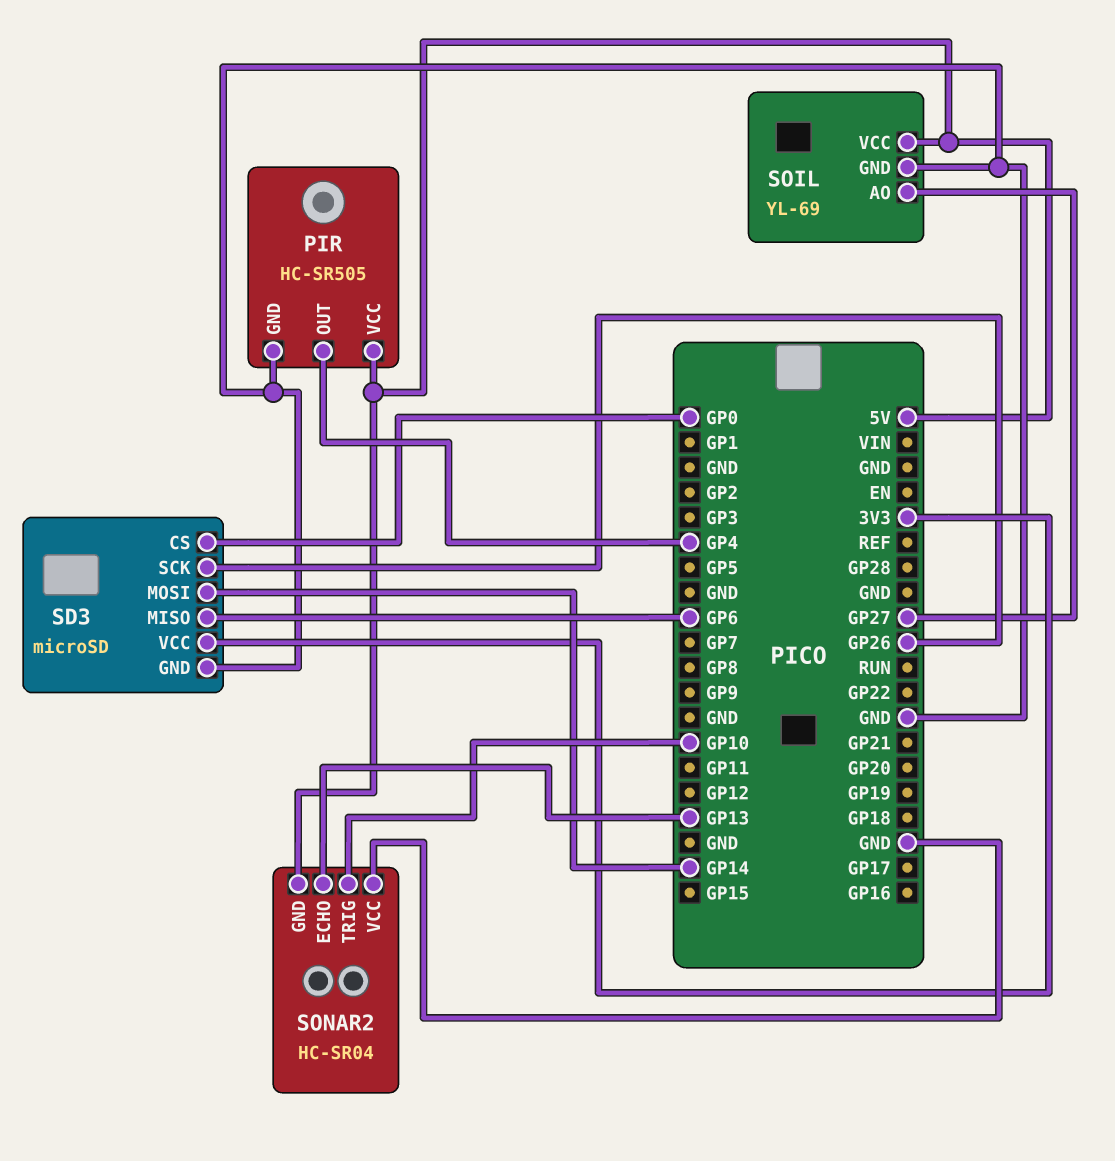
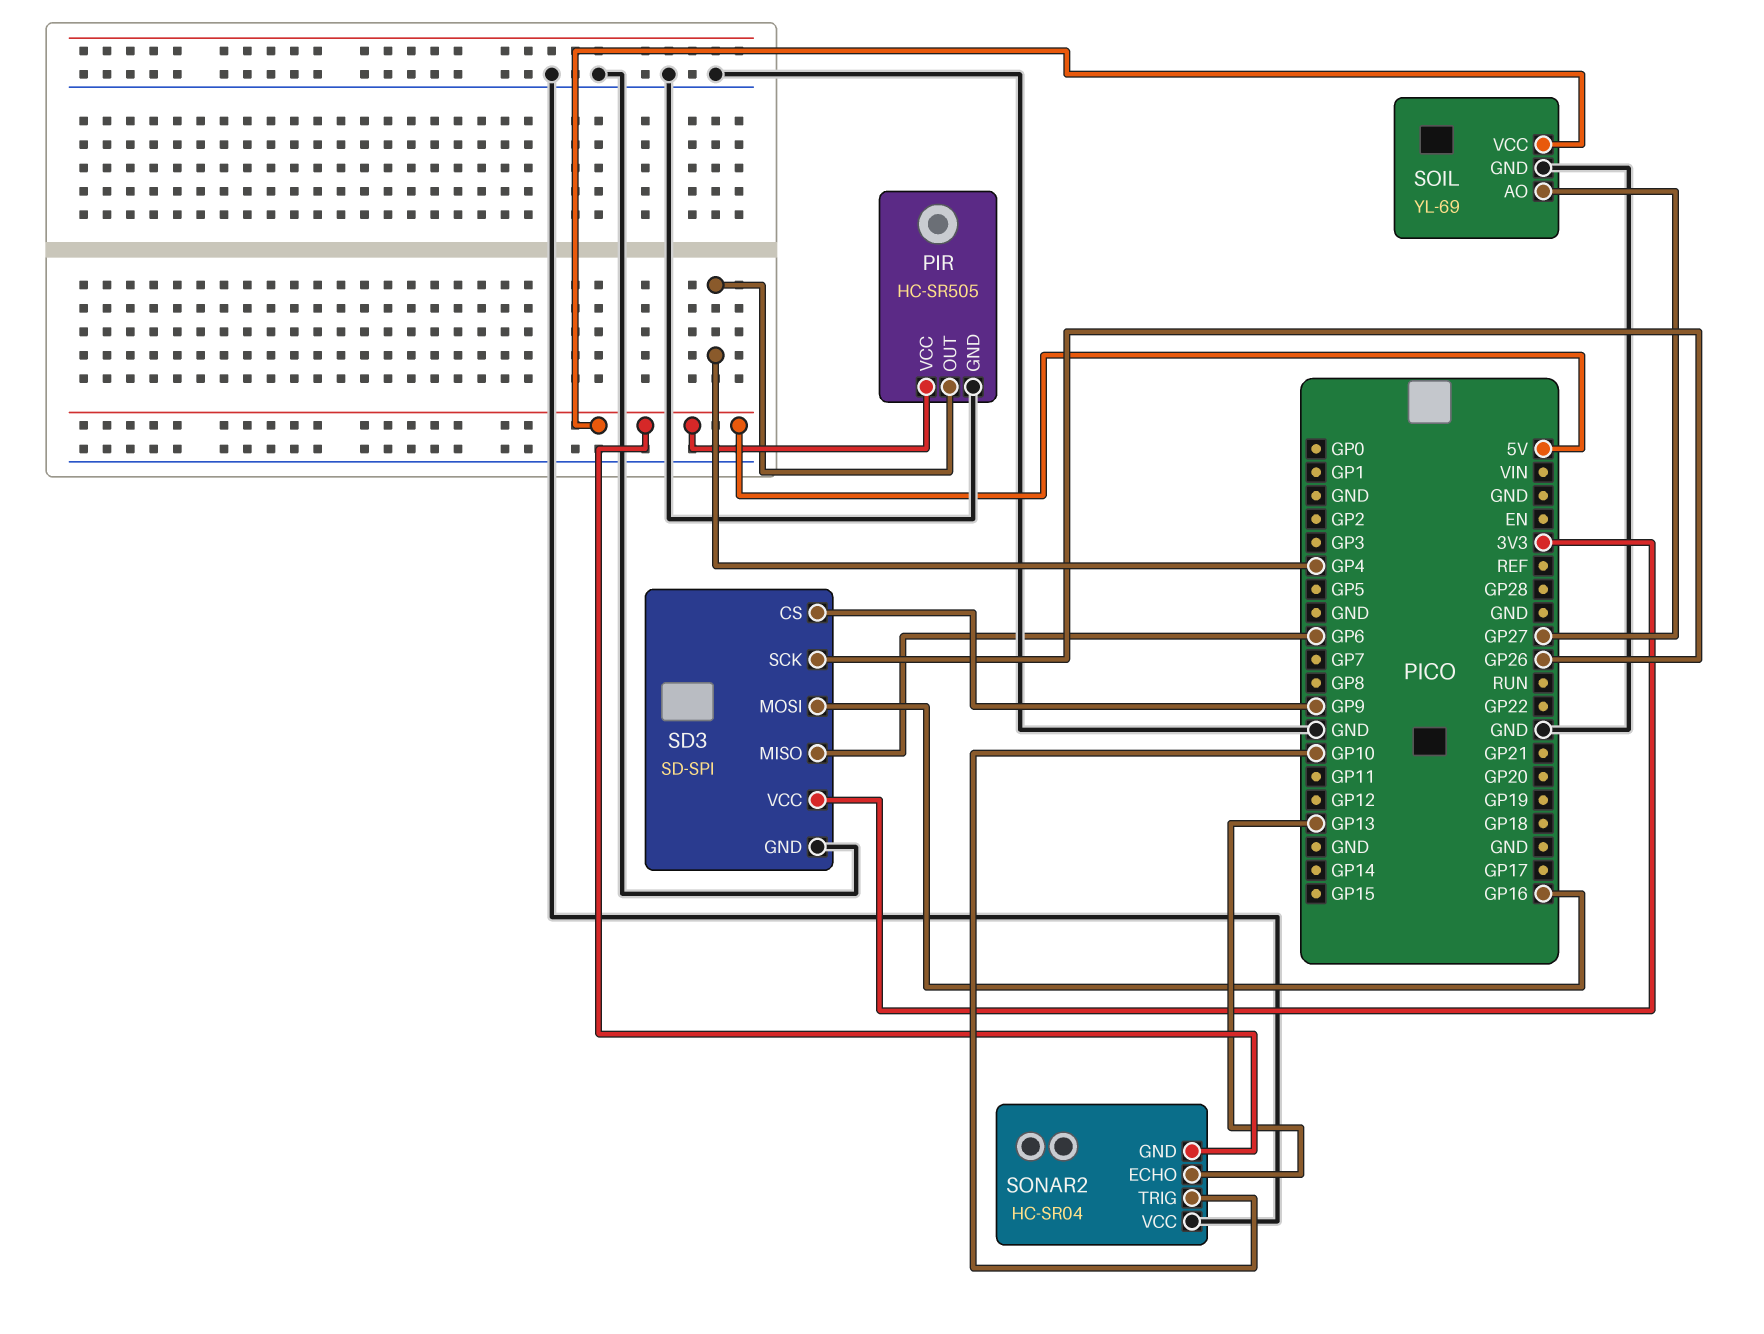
SD3: microSD -> SD-SPI
SD3 pin CS: GP0 -> GP9
SD3 pin MOSI: GP14 -> GP16

